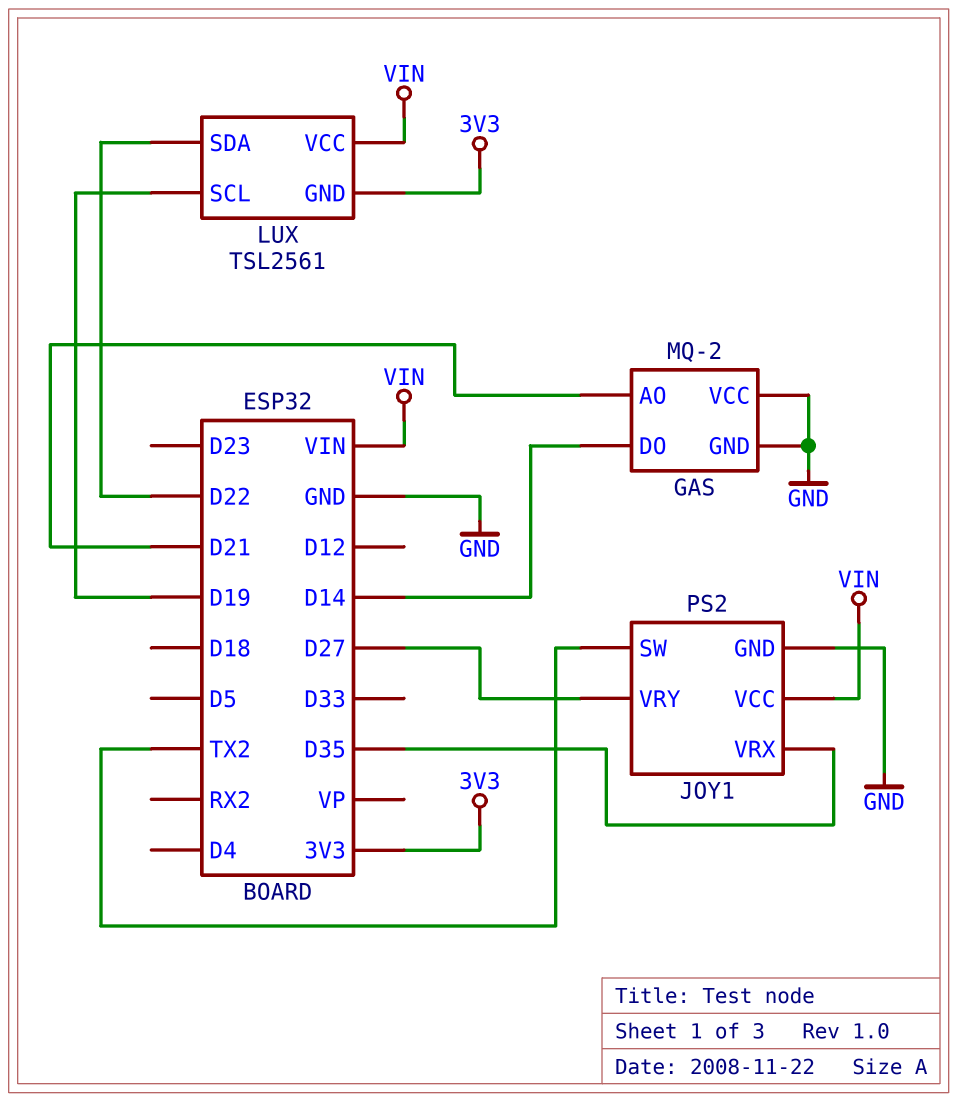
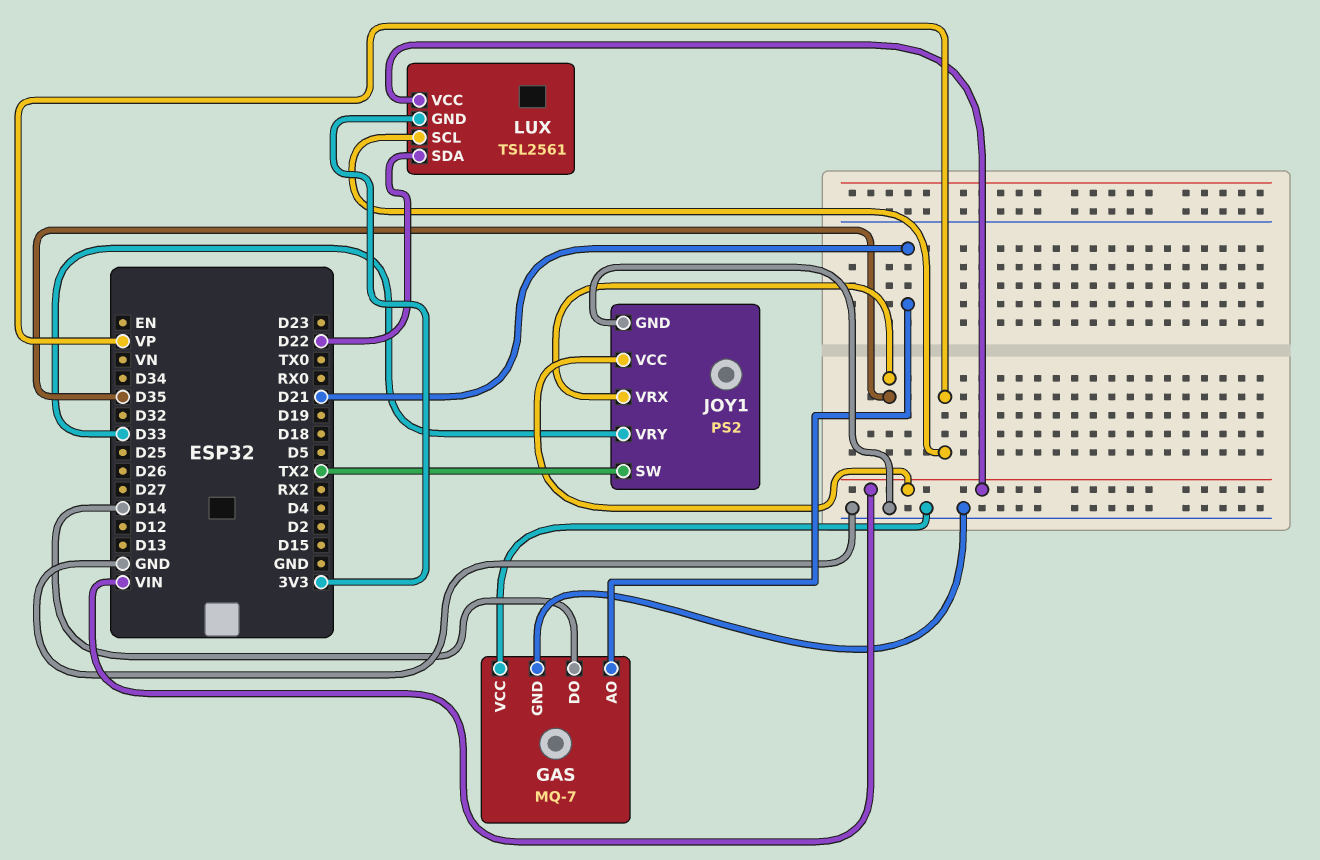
GAS: MQ-2 -> MQ-7
JOY1 pin VRY: D27 -> D33
LUX pin SCL: D19 -> VP

